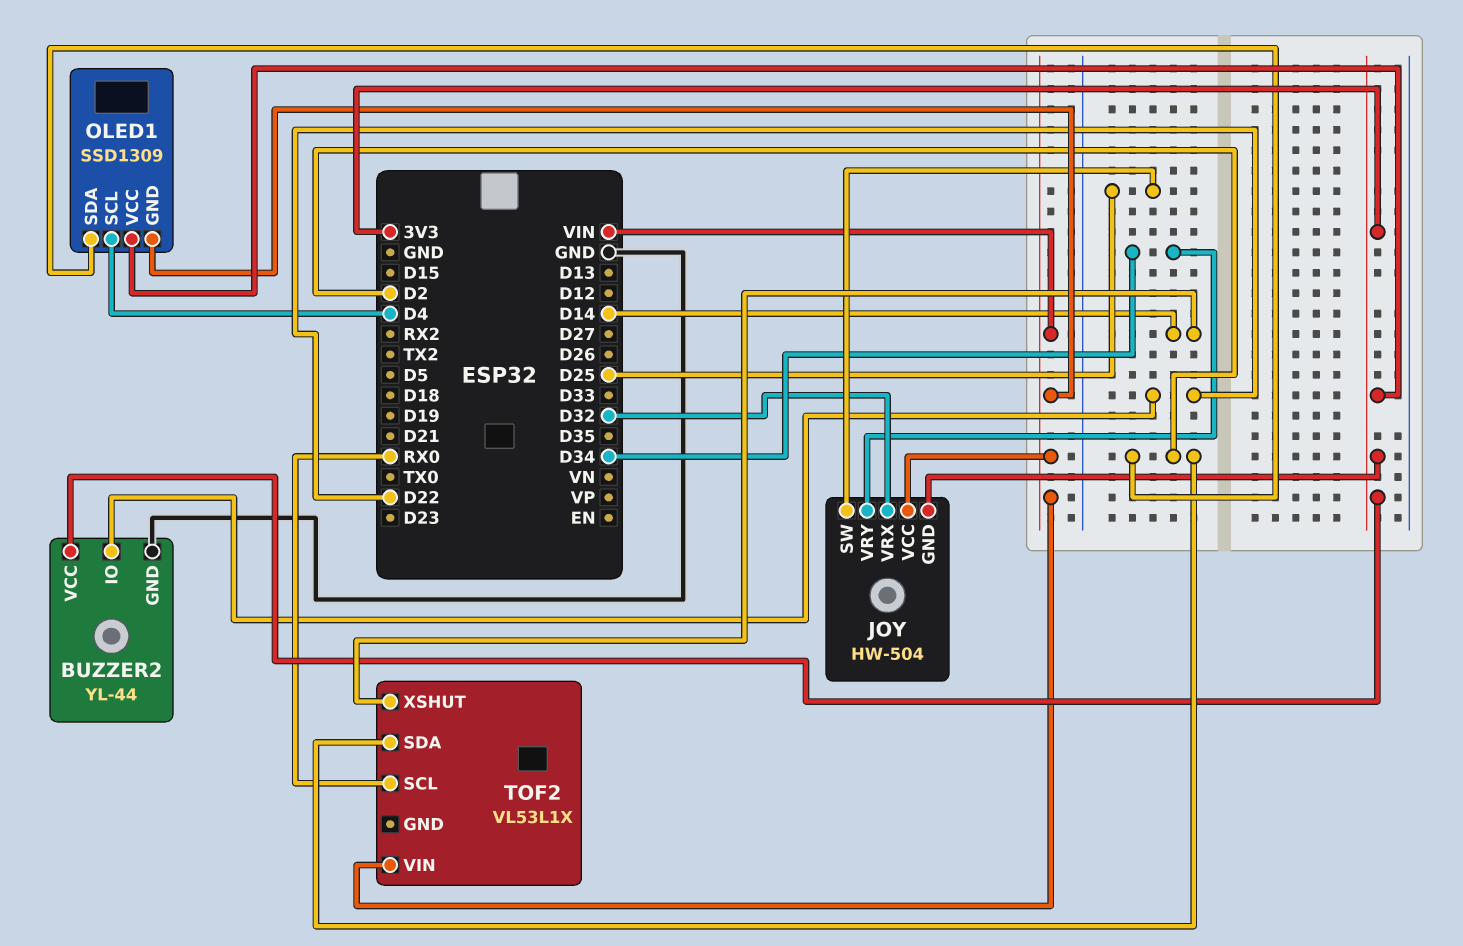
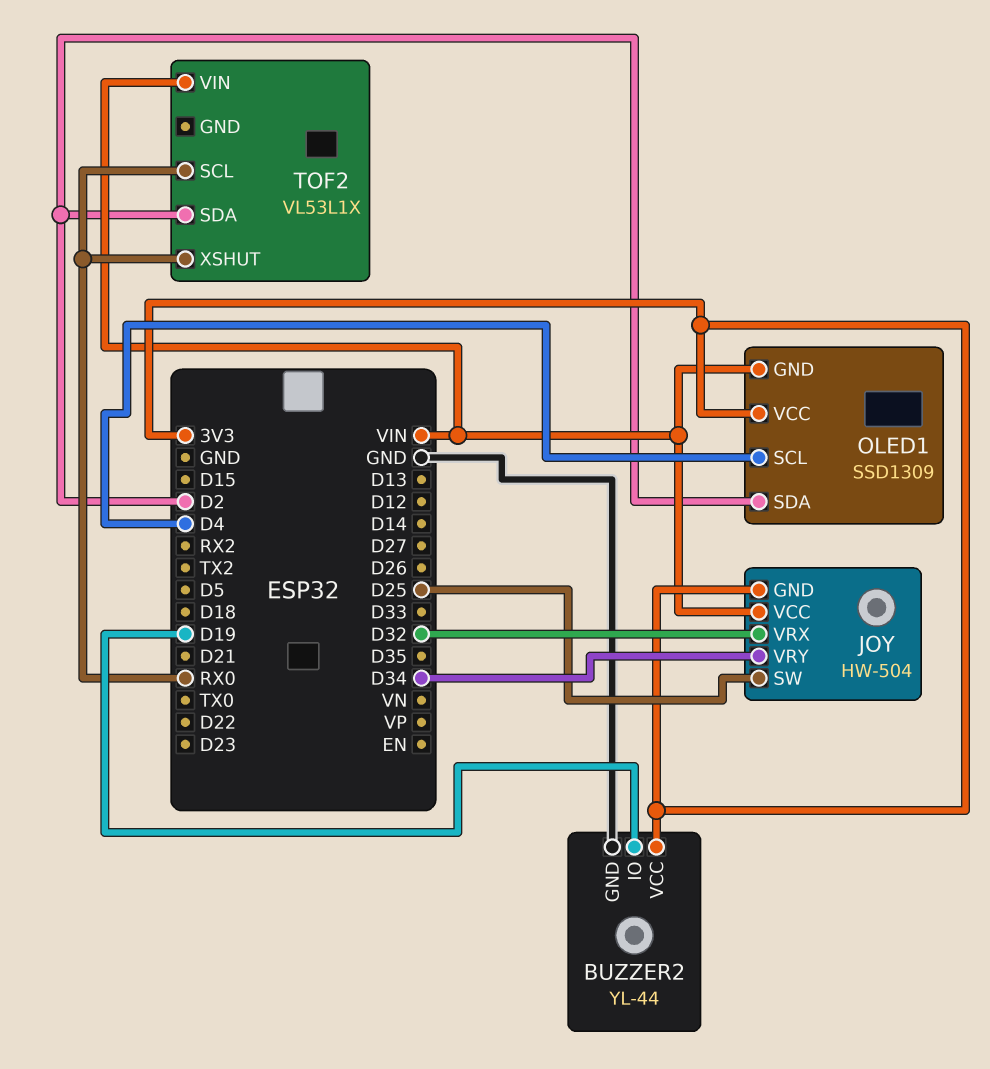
BUZZER2 pin IO: D22 -> D19
TOF2 pin XSHUT: D14 -> RX0

